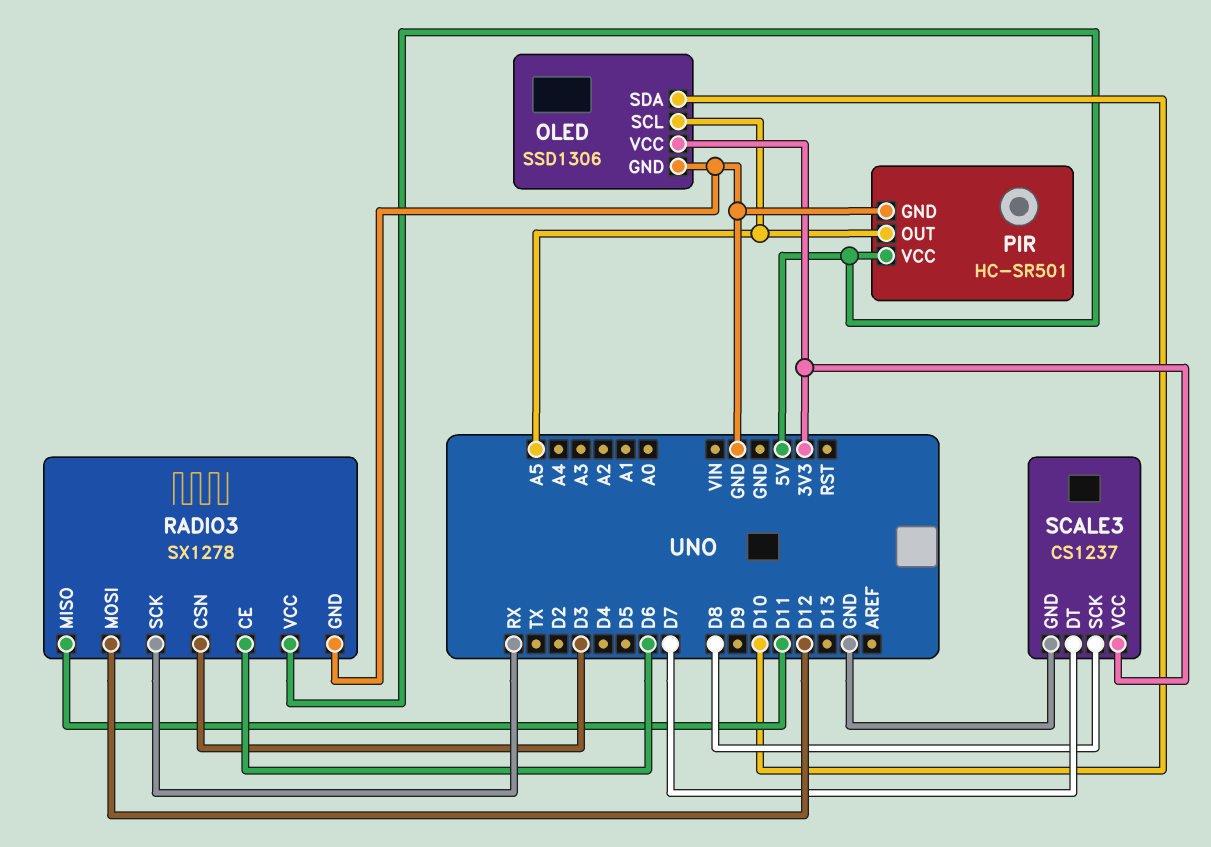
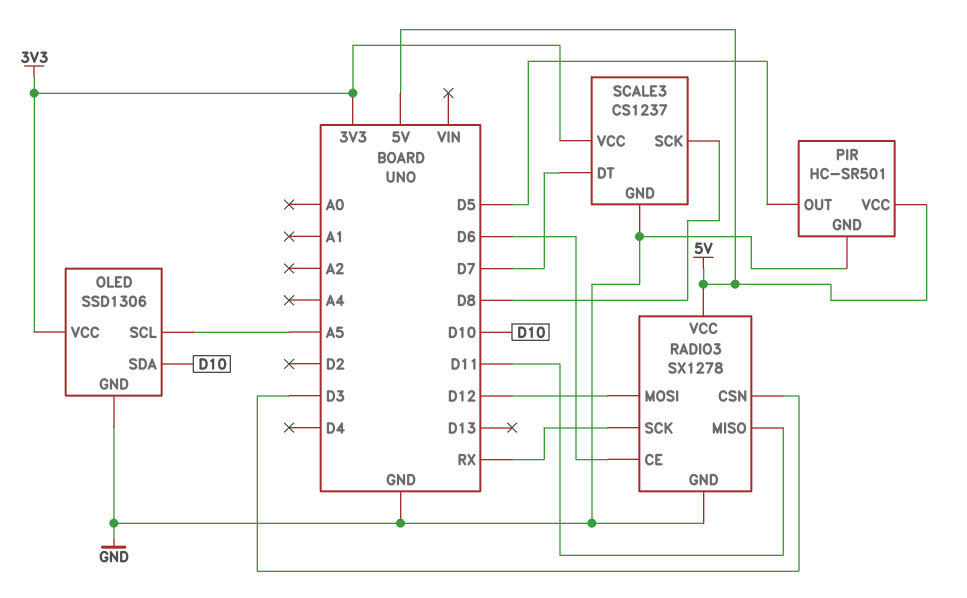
PIR pin OUT: A5 -> D5

